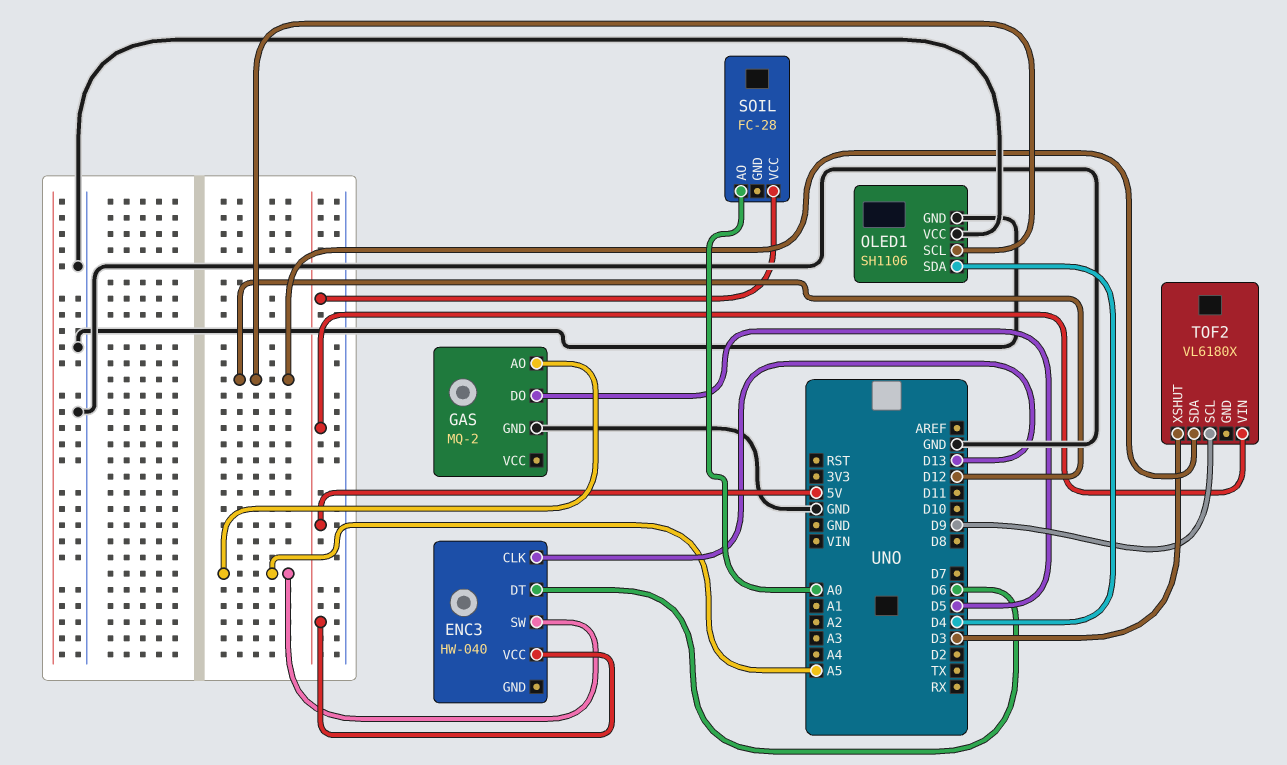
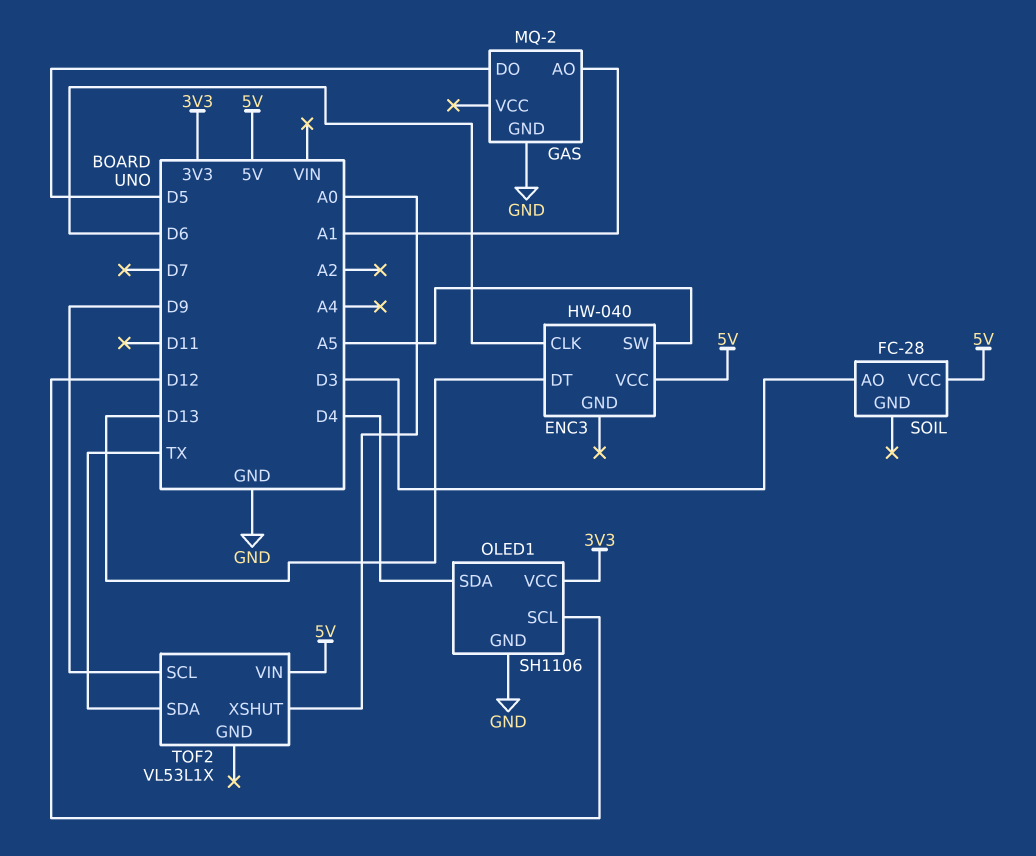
ENC3 pin CLK: D13 -> D6
ENC3 pin DT: D6 -> D13
GAS pin AO: A5 -> A1
OLED1 pin VCC: GND -> 3V3
SOIL pin AO: A0 -> D3
TOF2: VL6180X -> VL53L1X
TOF2 pin SDA: D12 -> TX
TOF2 pin XSHUT: D3 -> A0

